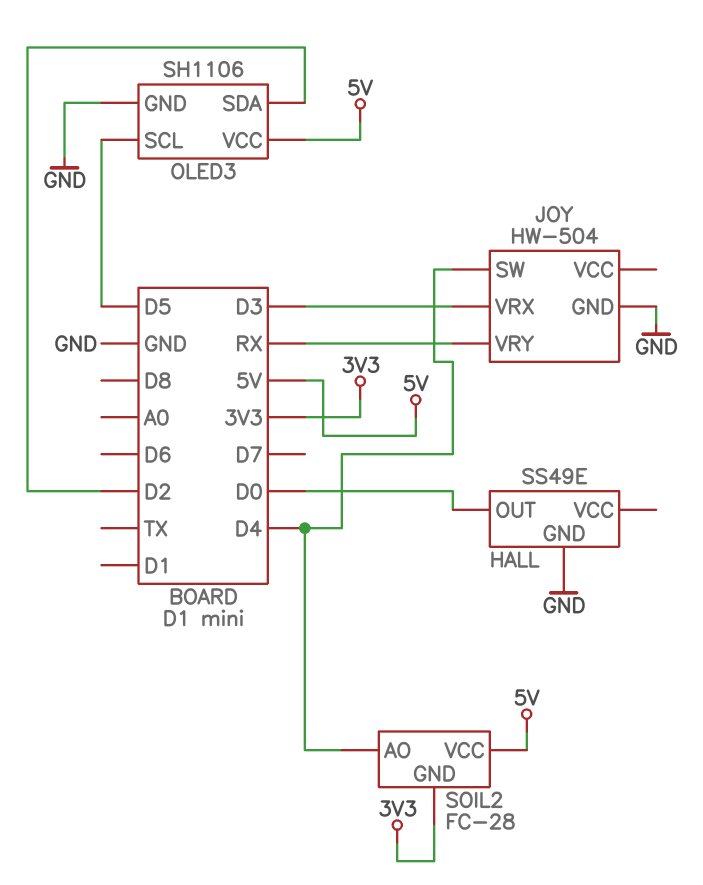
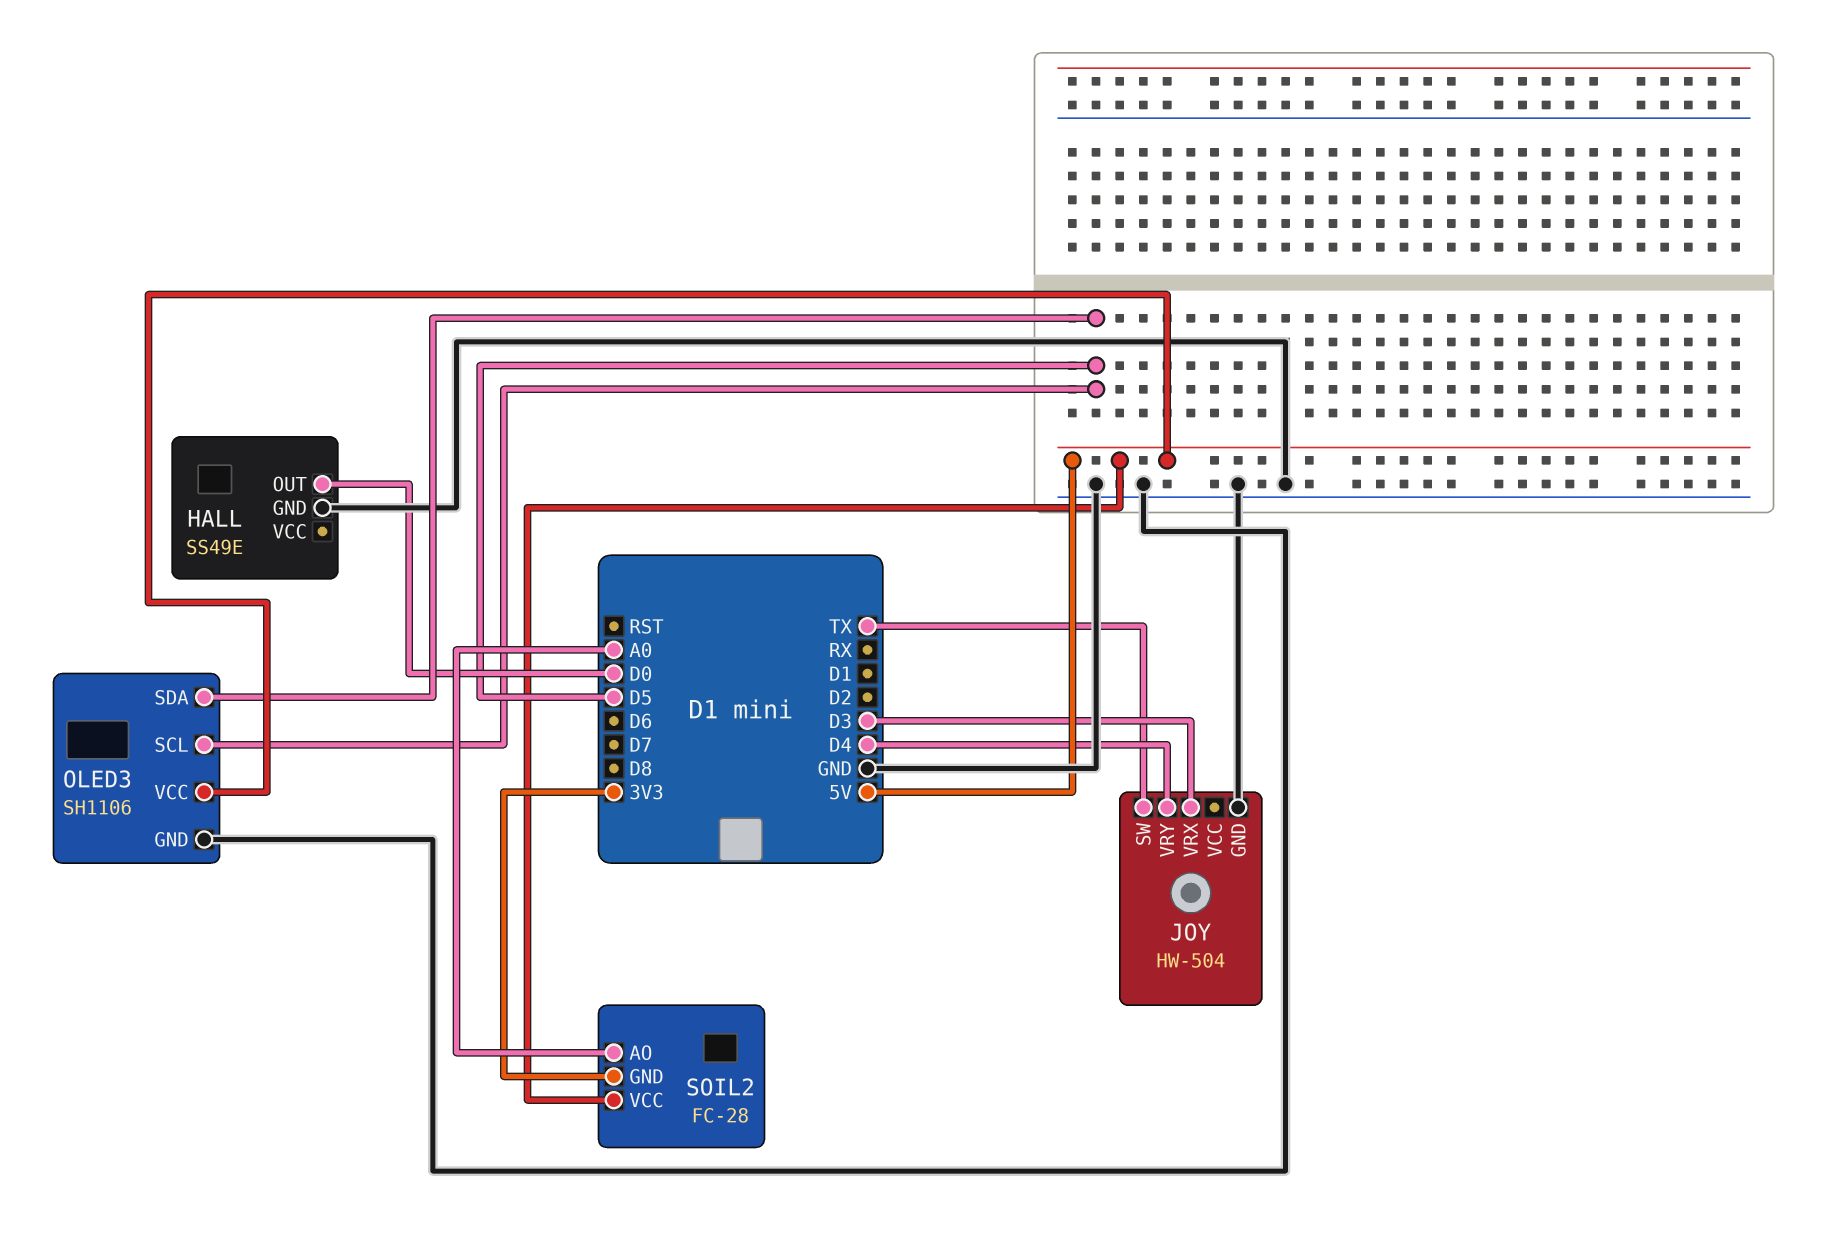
JOY pin SW: D4 -> TX
JOY pin VRY: RX -> D4
OLED3 pin SDA: D2 -> D5
SOIL2 pin AO: D4 -> A0

